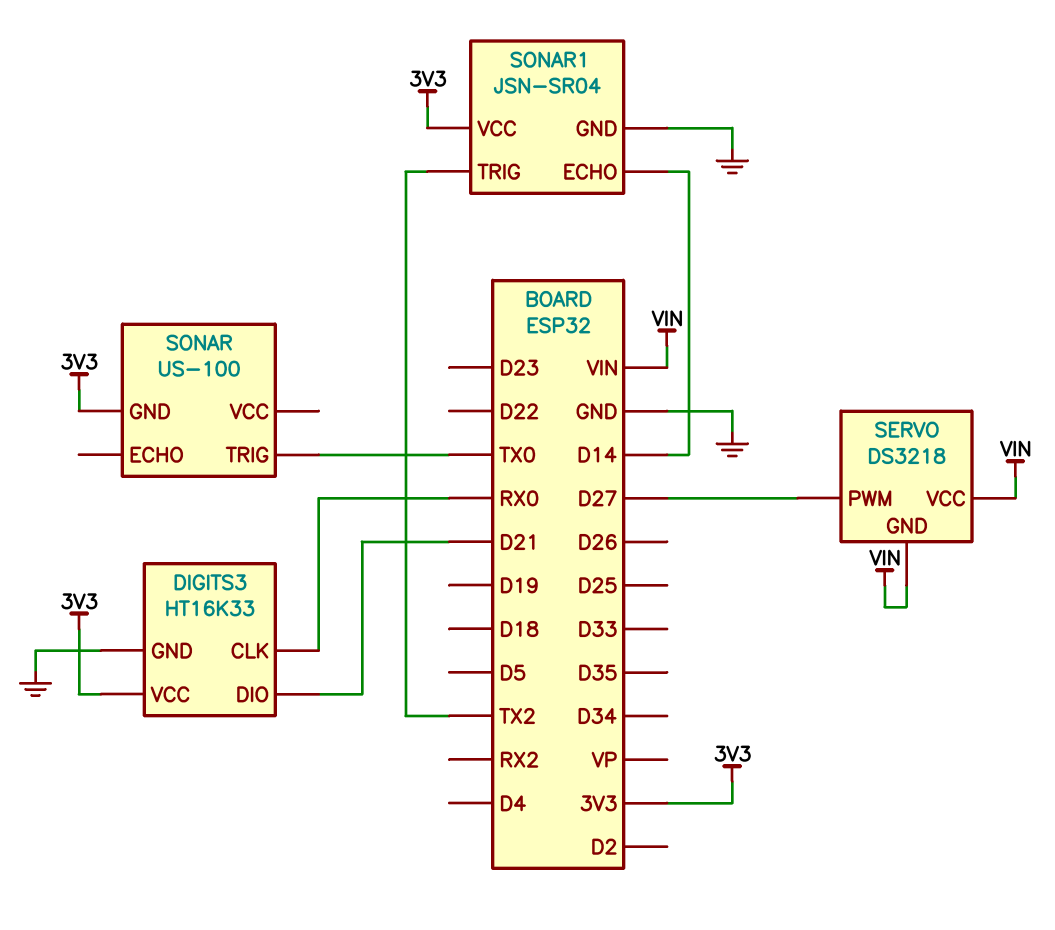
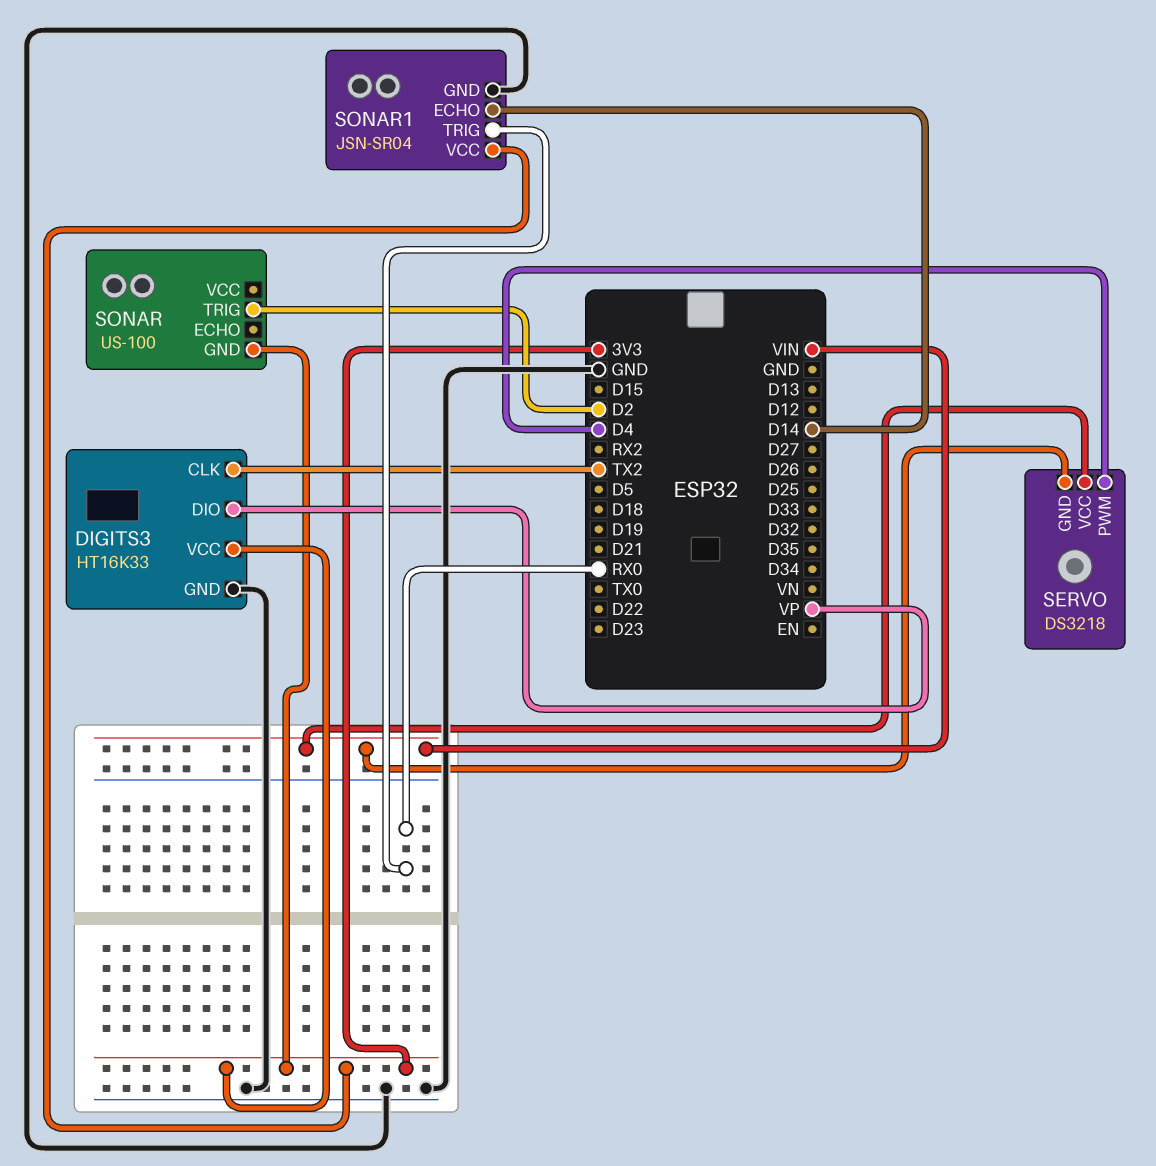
DIGITS3 pin CLK: RX0 -> TX2
DIGITS3 pin DIO: D21 -> VP
SERVO pin PWM: D27 -> D4
SONAR pin TRIG: TX0 -> D2
SONAR1 pin TRIG: TX2 -> RX0

